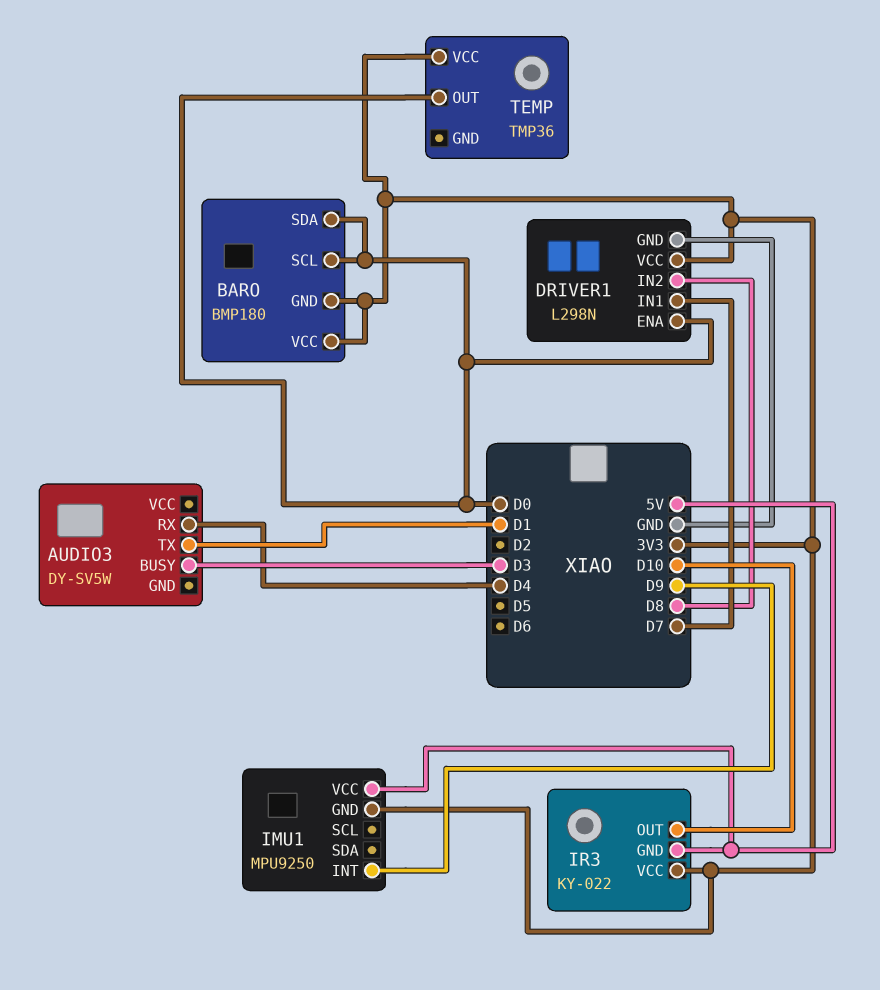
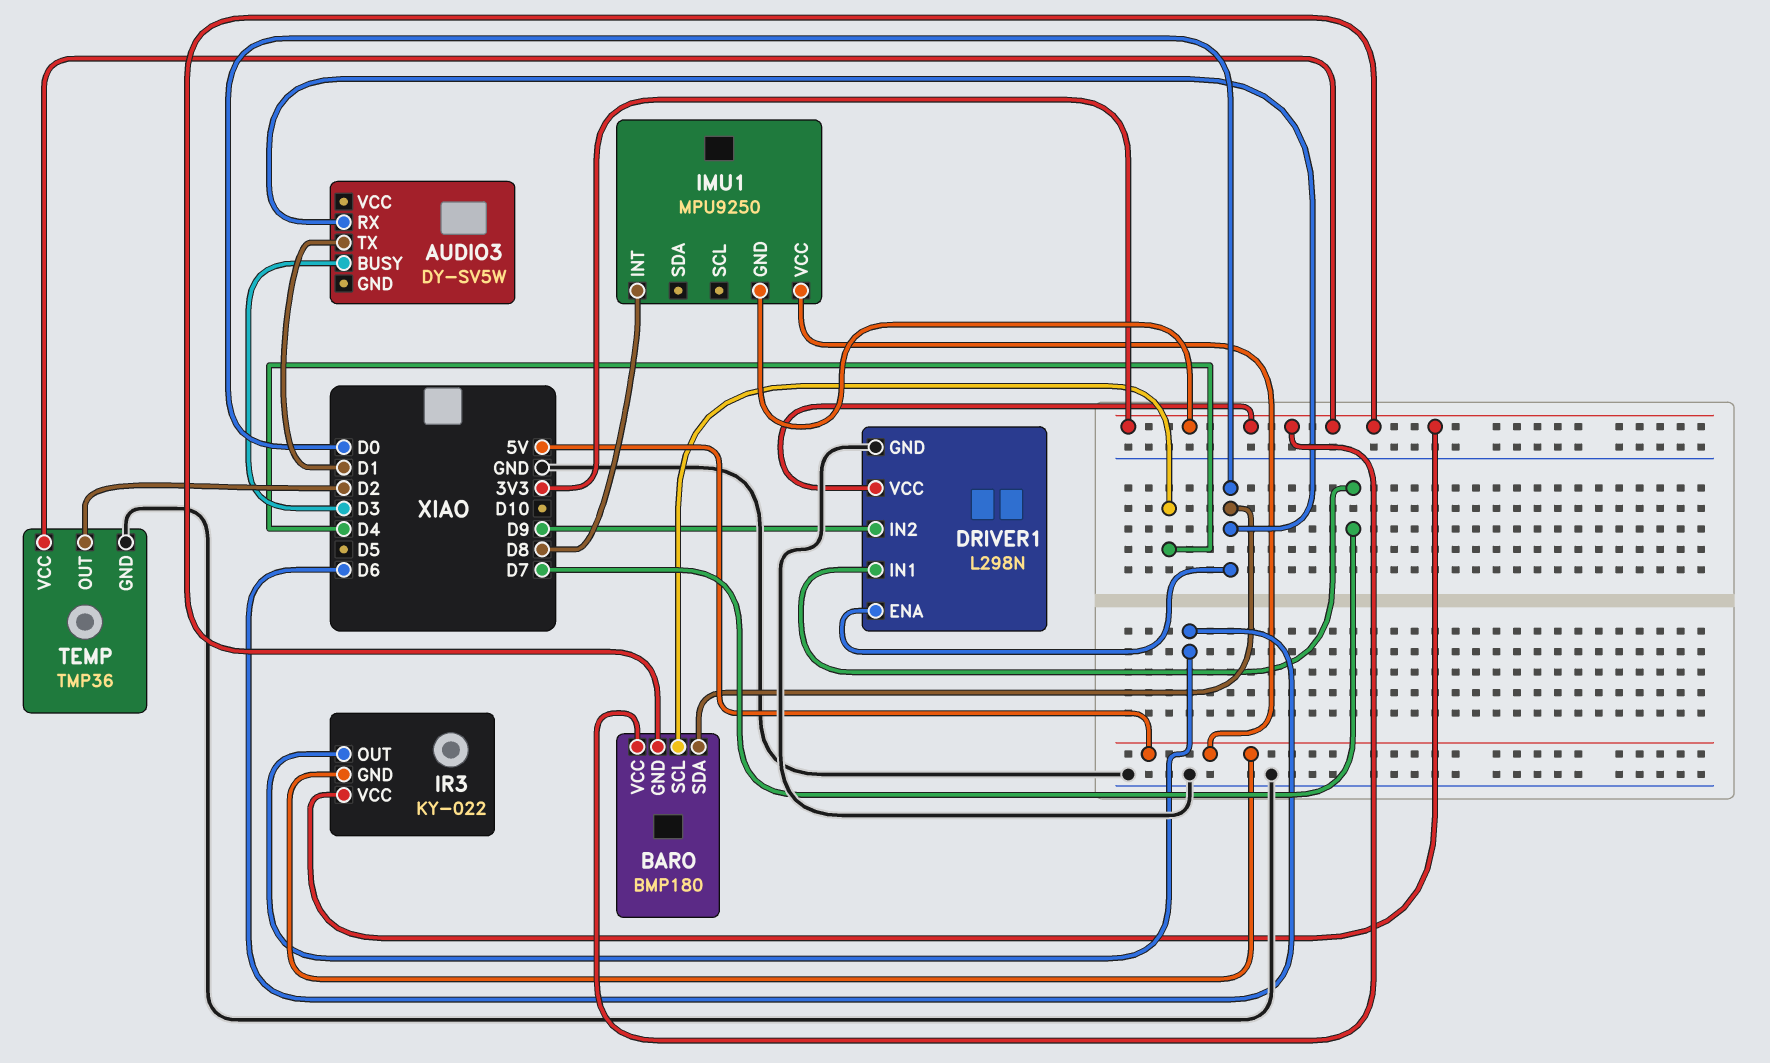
AUDIO3 pin RX: D4 -> D0
BARO pin SCL: D0 -> D4
DRIVER1 pin IN2: D8 -> D9
IMU1 pin INT: D9 -> D8
IR3 pin OUT: D10 -> D6
TEMP pin GND: none -> GND
TEMP pin OUT: D0 -> D2

